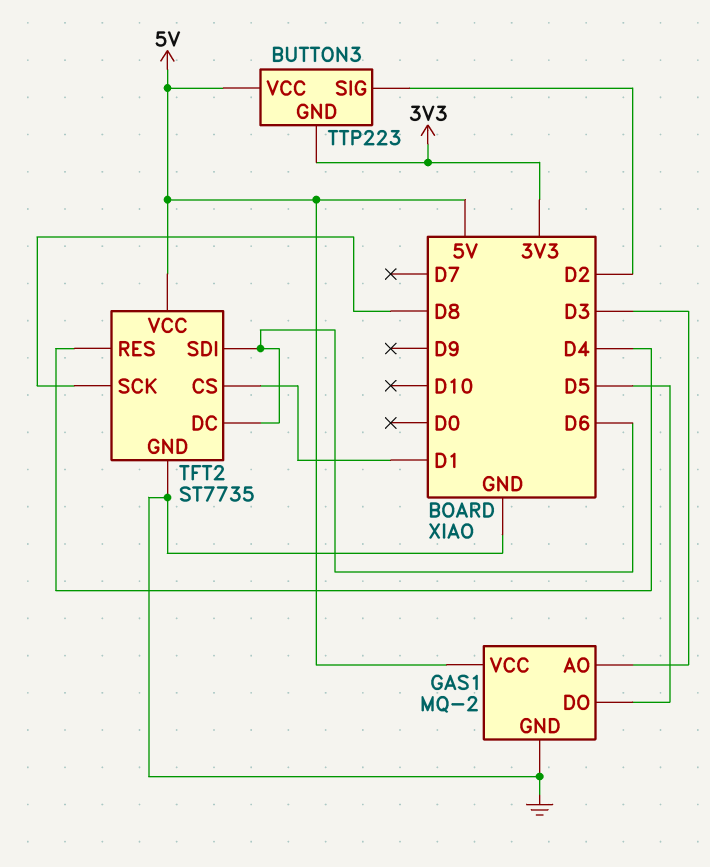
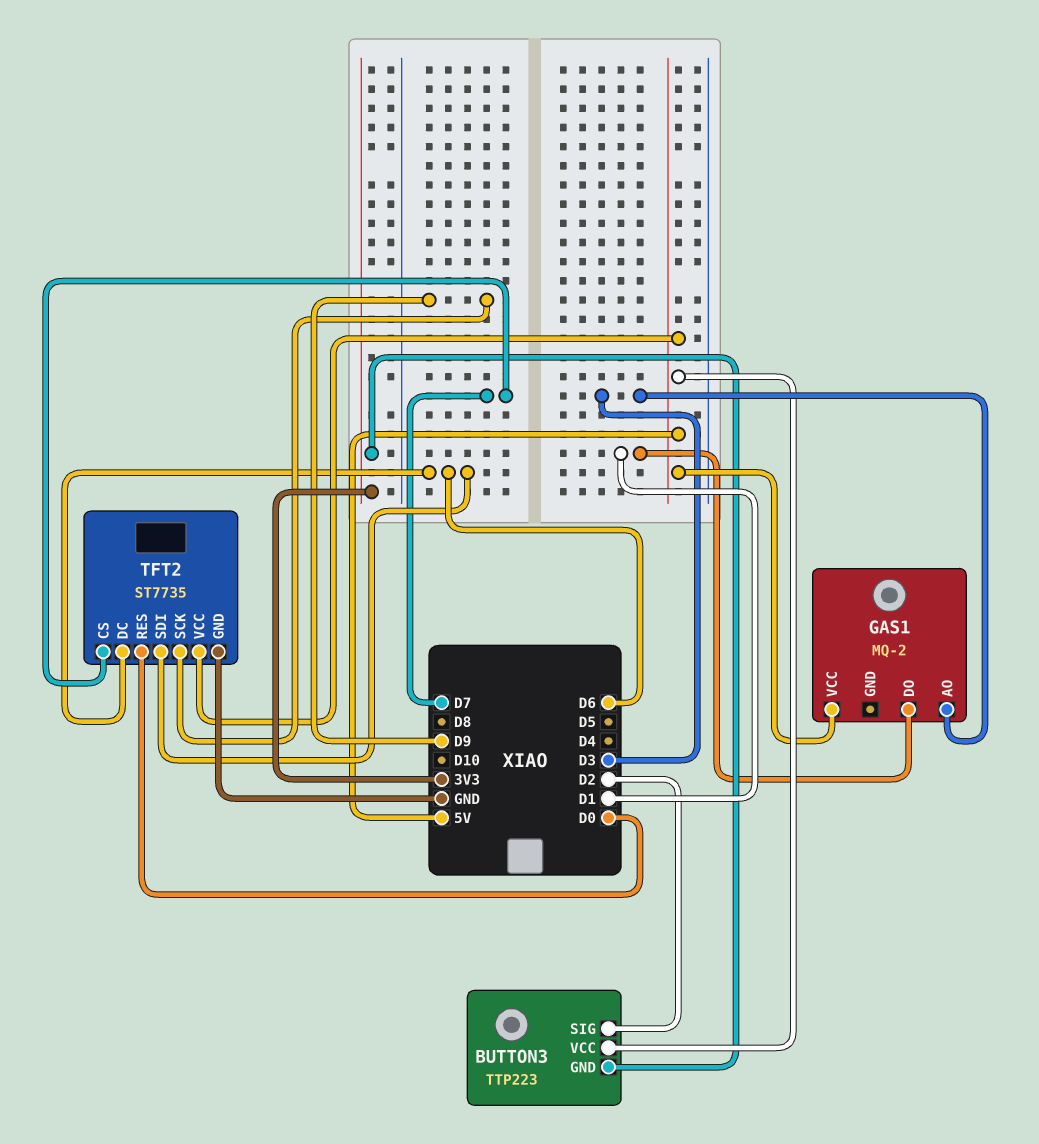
GAS1 pin DO: D5 -> D1
GAS1 pin GND: GND -> none
TFT2 pin CS: D1 -> D7
TFT2 pin RES: D4 -> D0
TFT2 pin SCK: D8 -> D9

